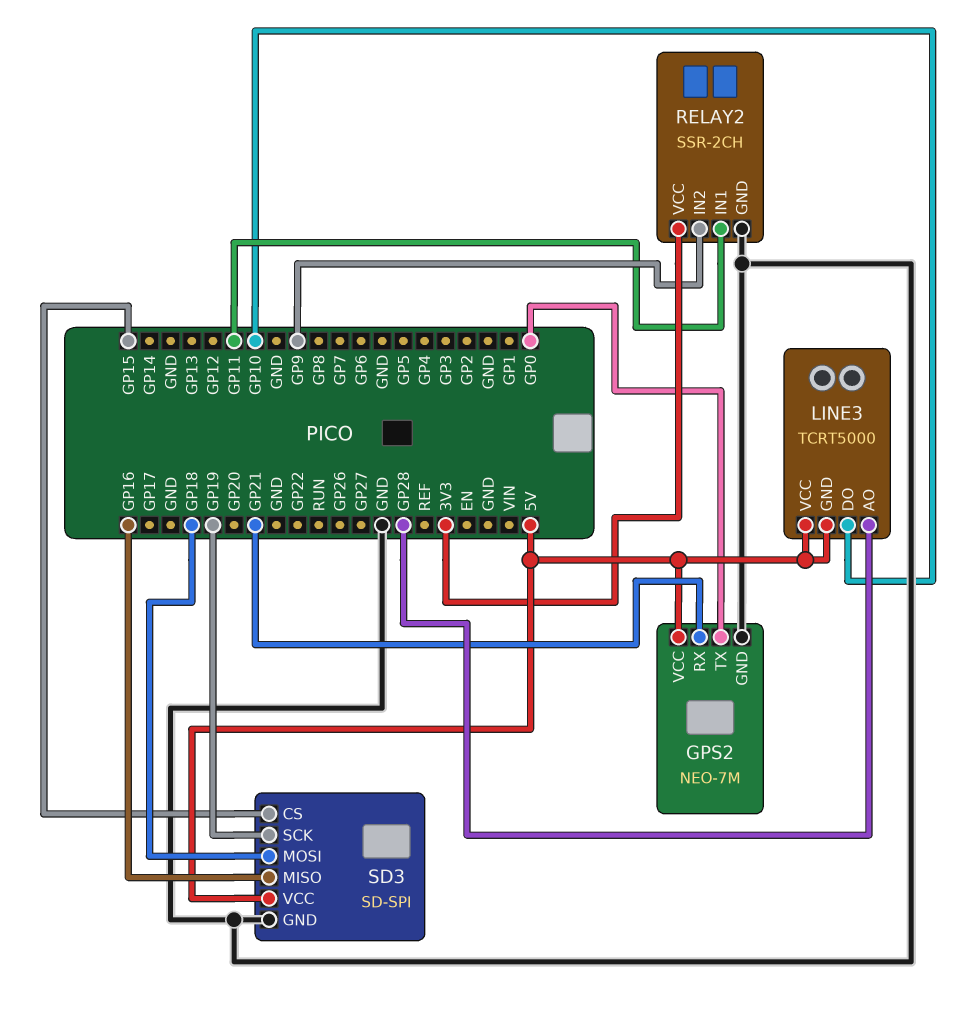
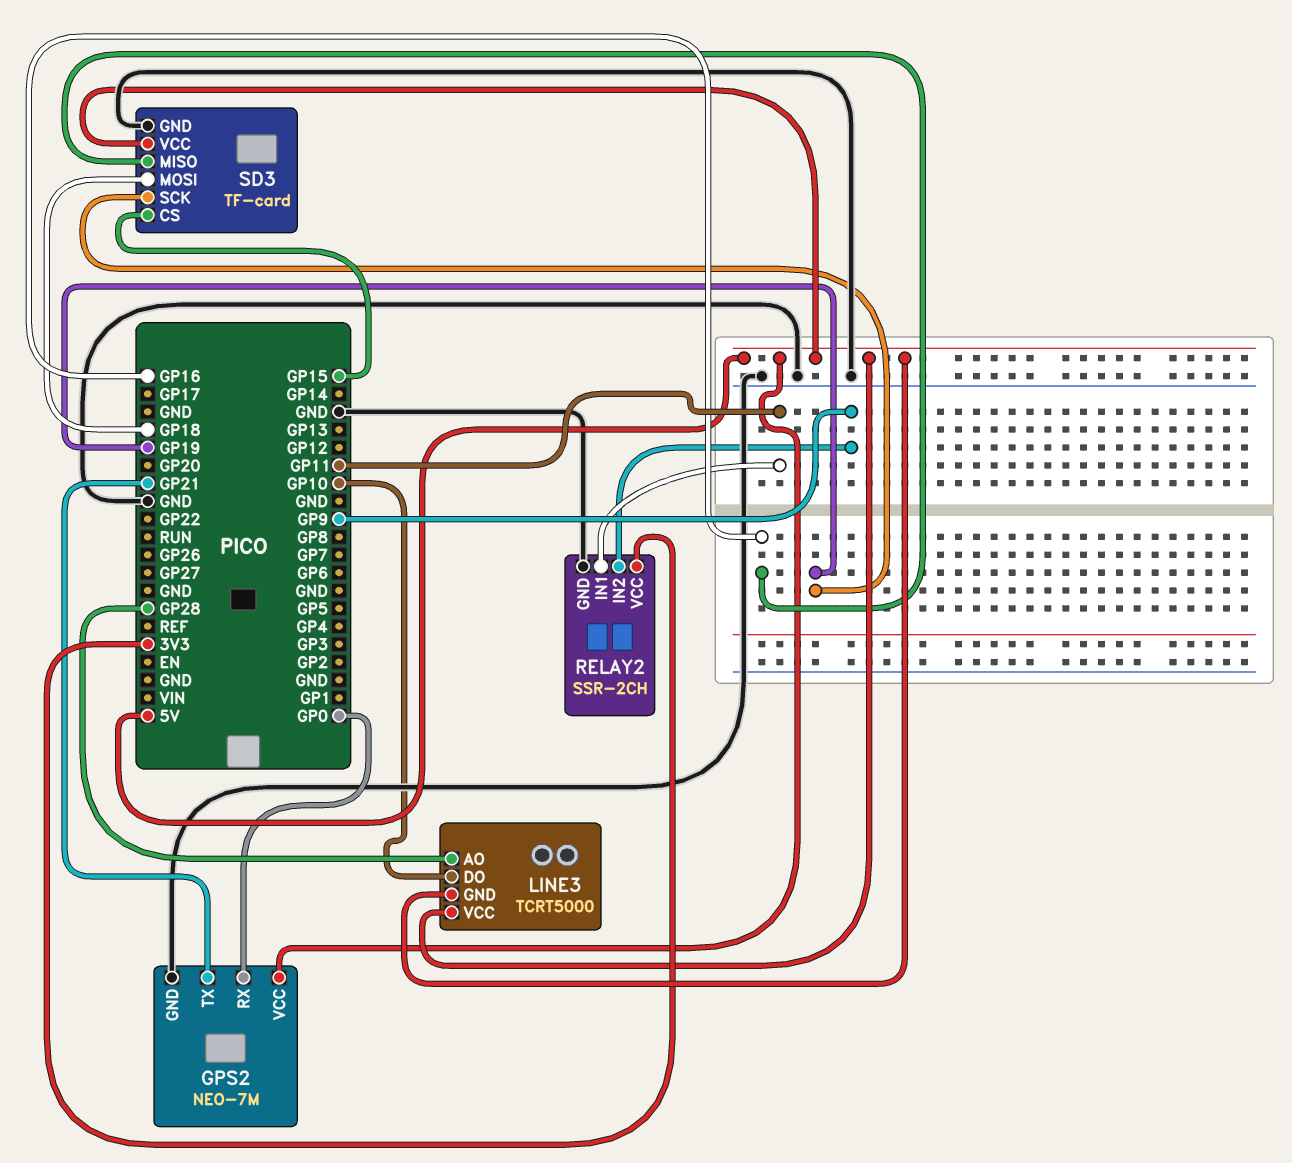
GPS2 pin RX: GP21 -> GP0
GPS2 pin TX: GP0 -> GP21
SD3: SD-SPI -> TF-card

